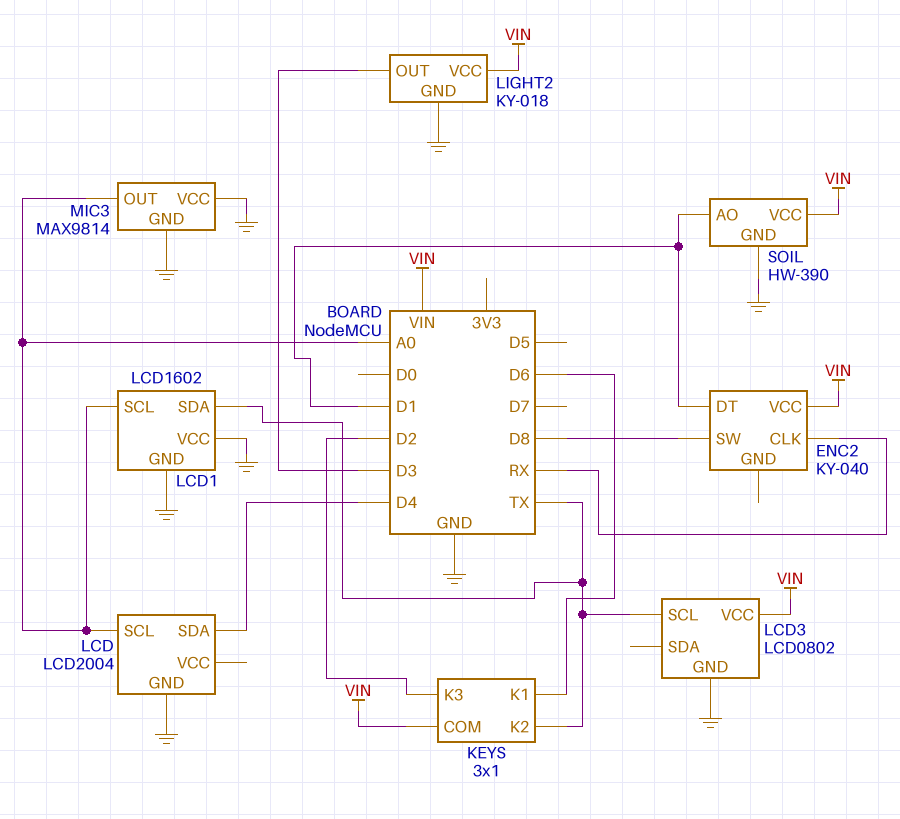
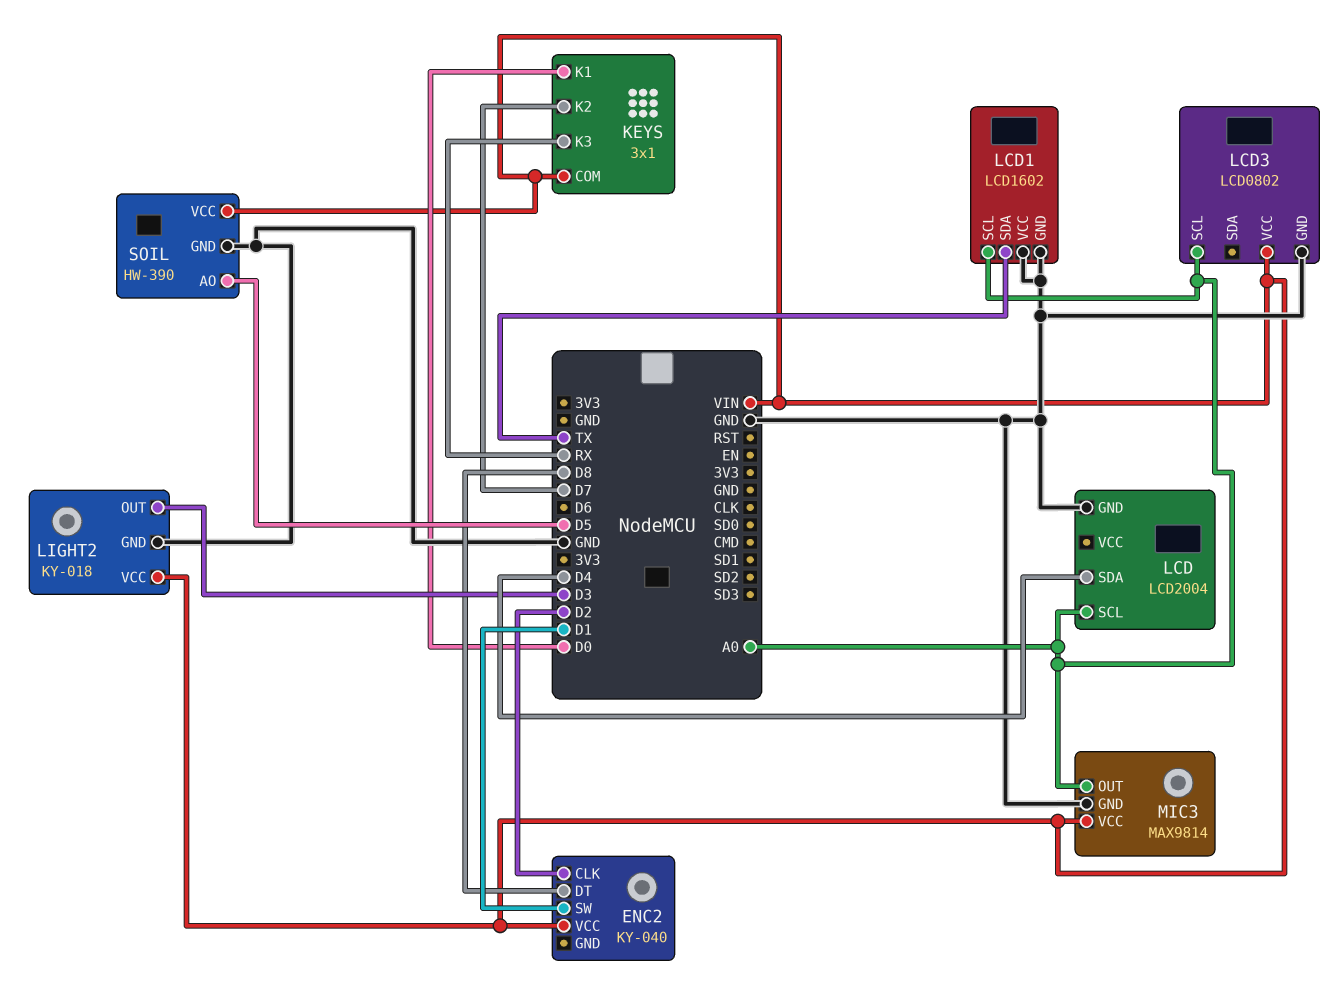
ENC2 pin CLK: RX -> D2
ENC2 pin DT: D1 -> D8
ENC2 pin SW: D8 -> D1
KEYS pin K1: D6 -> D0
KEYS pin K2: TX -> D7
KEYS pin K3: D2 -> RX
LCD3 pin SCL: TX -> A0
MIC3 pin VCC: GND -> VIN
SOIL pin AO: D1 -> D5

